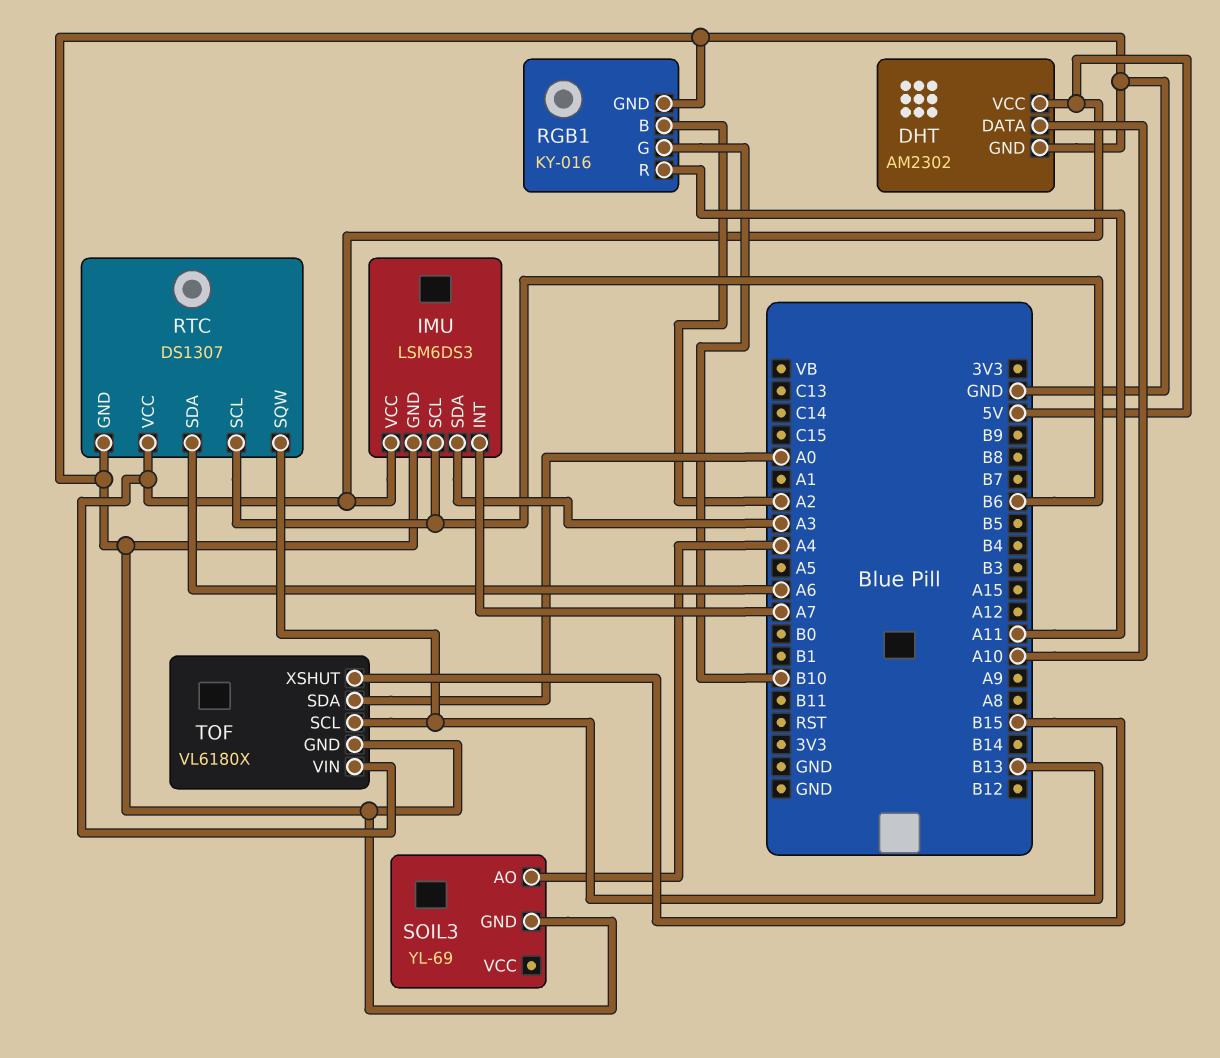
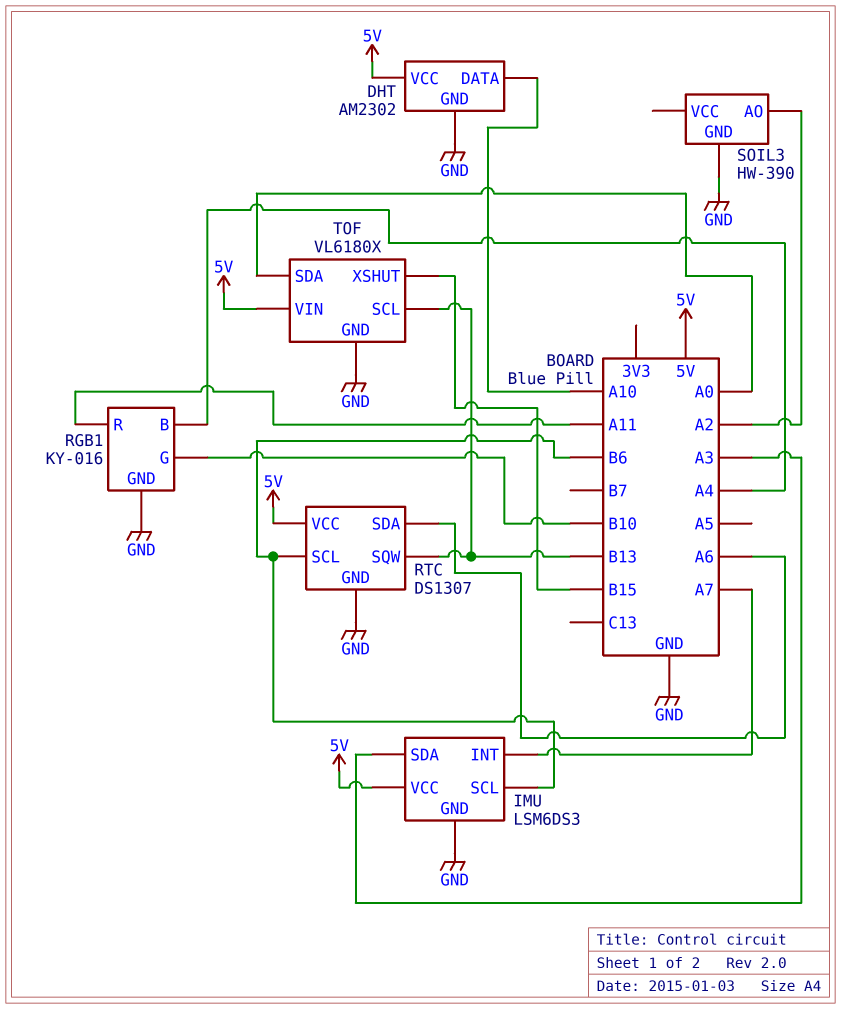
RGB1 pin B: A2 -> A4
SOIL3: YL-69 -> HW-390
SOIL3 pin AO: A4 -> A2

